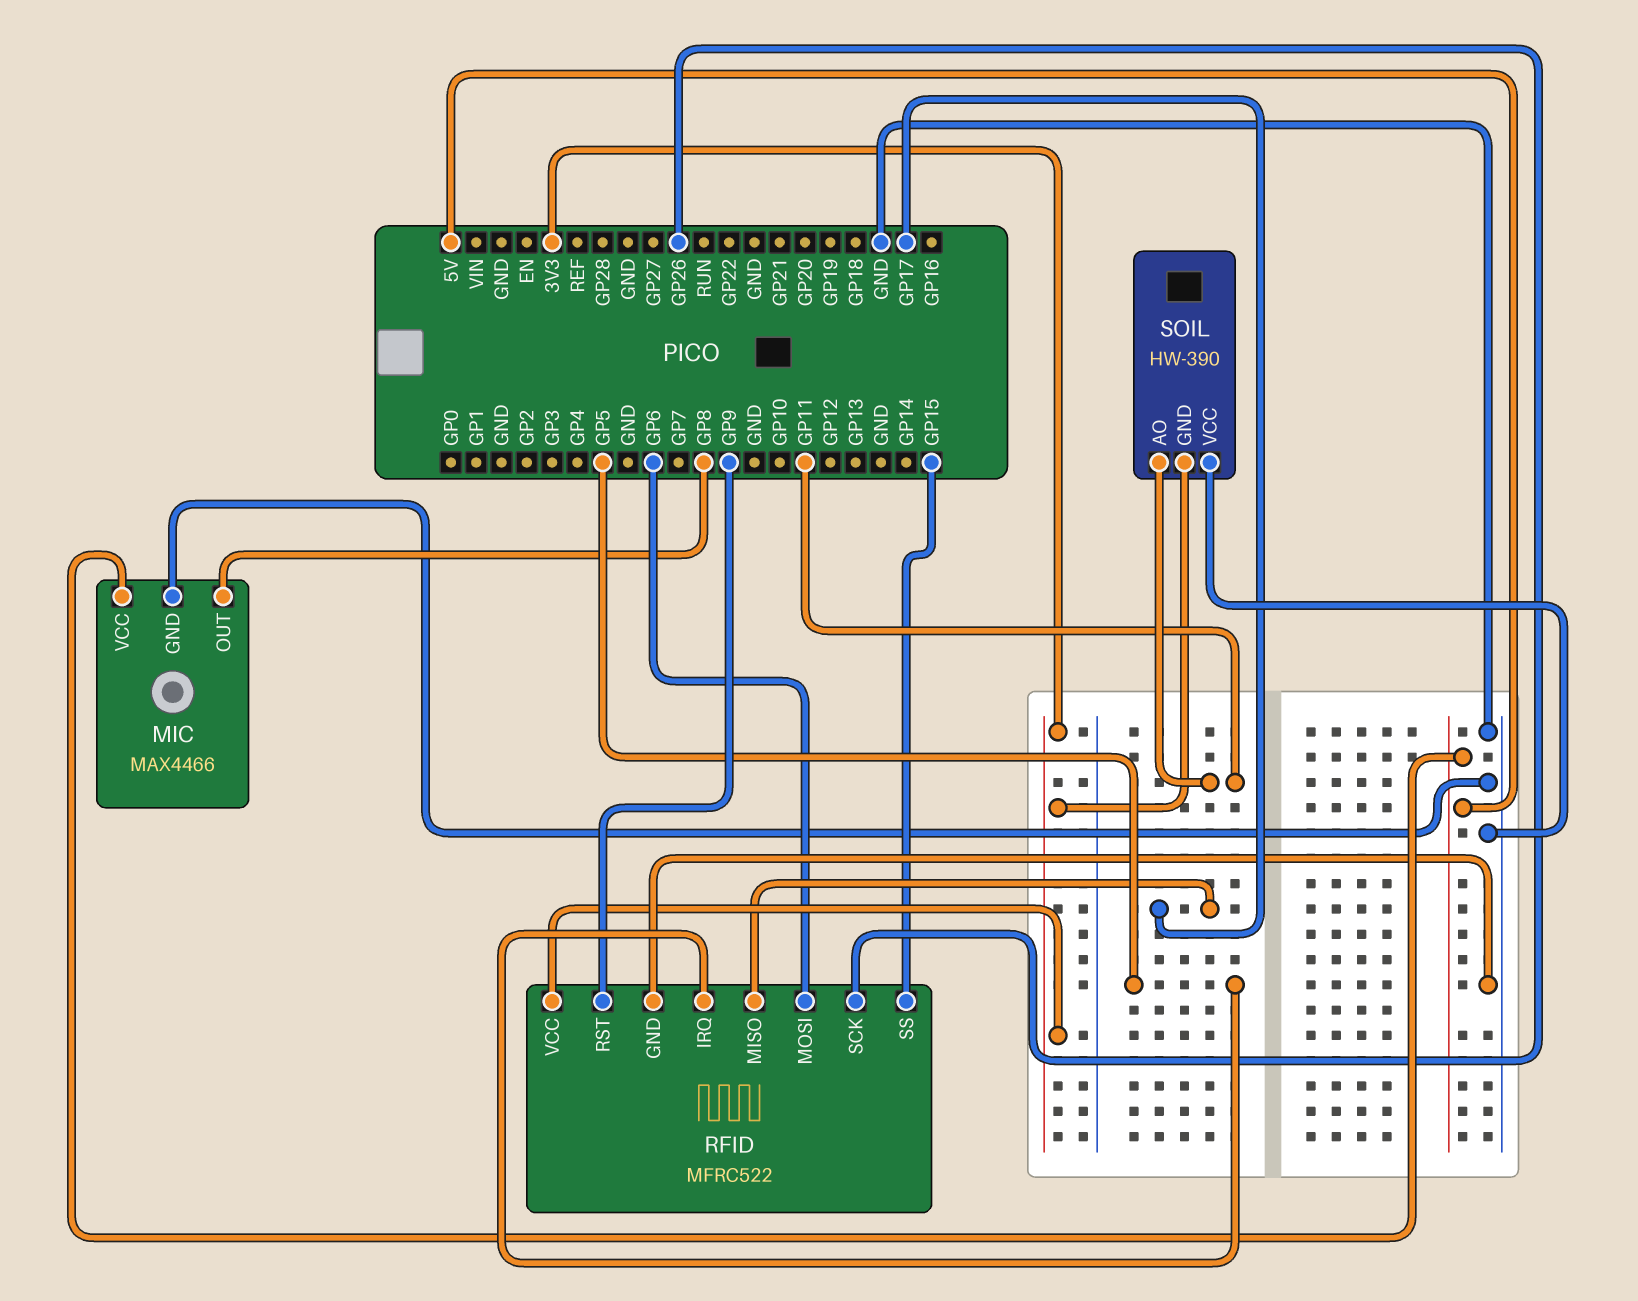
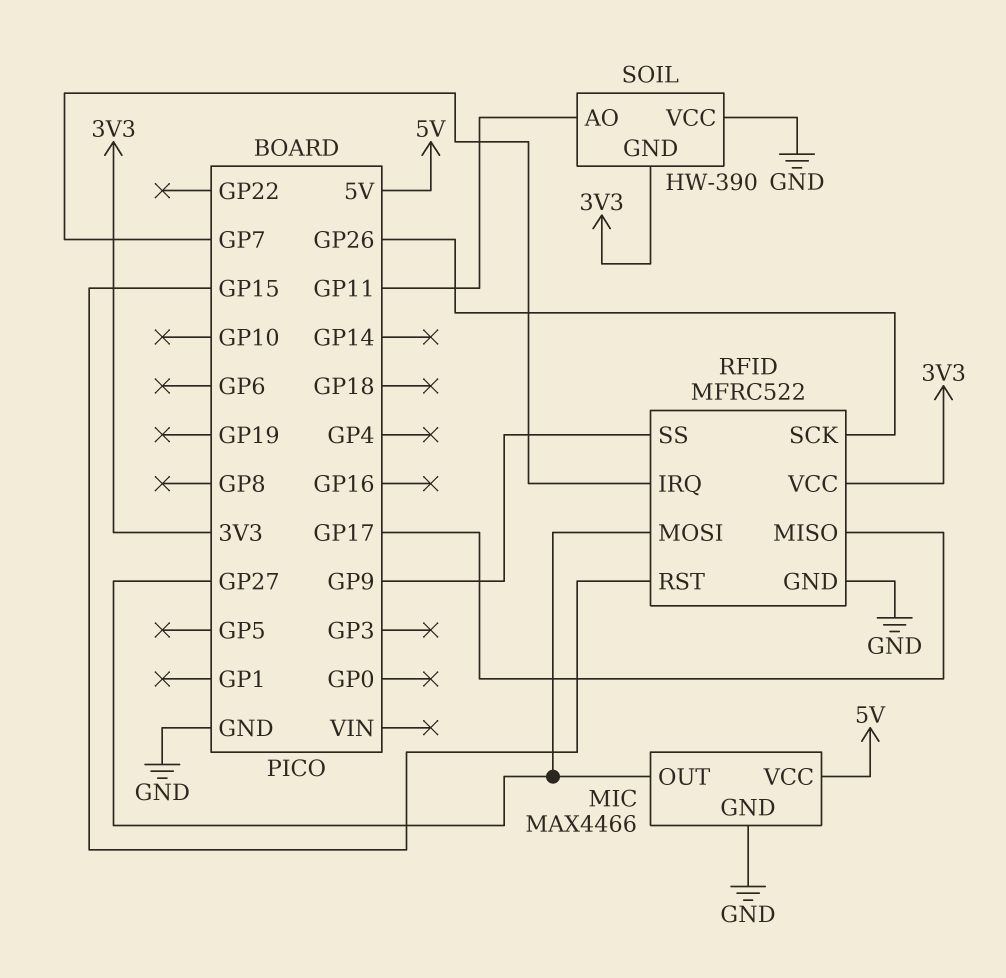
MIC pin OUT: GP8 -> GP27
RFID pin IRQ: GP5 -> GP7
RFID pin MOSI: GP6 -> GP27
RFID pin RST: GP9 -> GP15
RFID pin SS: GP15 -> GP9

